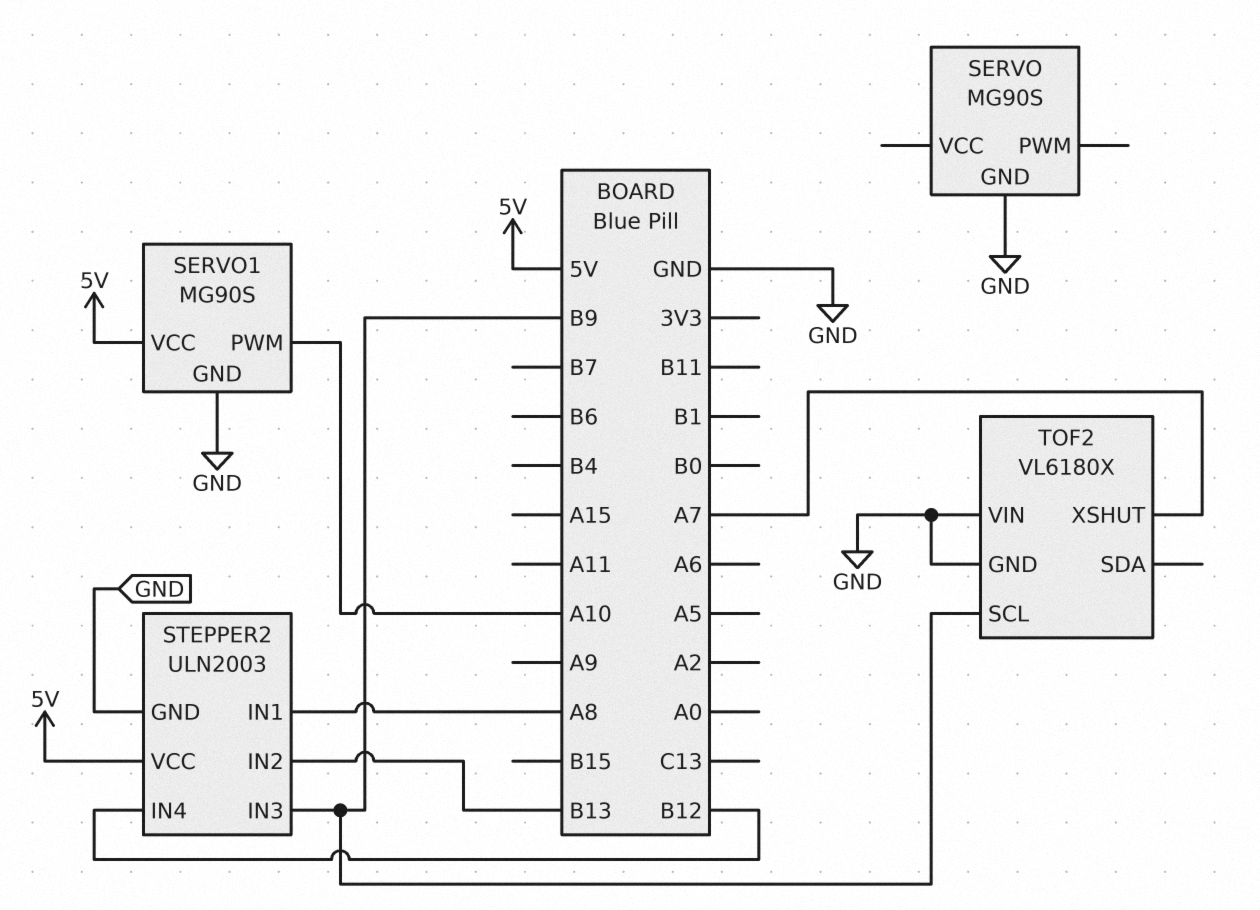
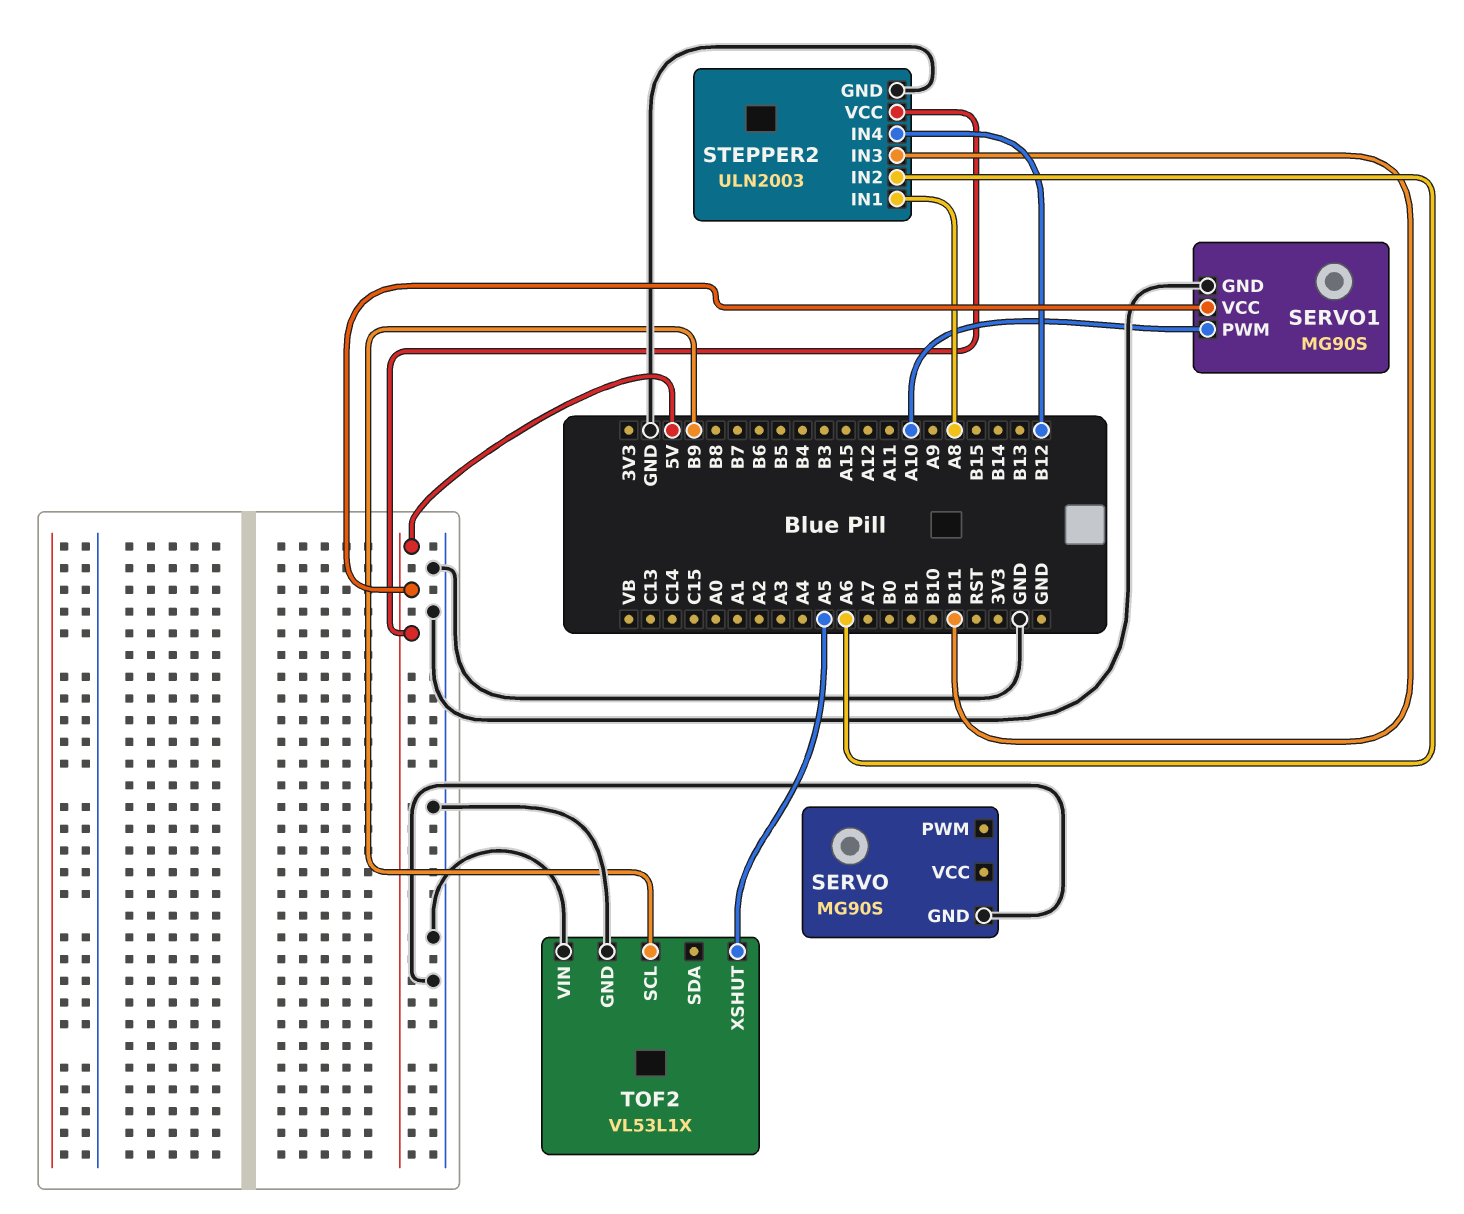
STEPPER2 pin IN2: B13 -> A6
STEPPER2 pin IN3: B9 -> B11
TOF2: VL6180X -> VL53L1X
TOF2 pin XSHUT: A7 -> A5

